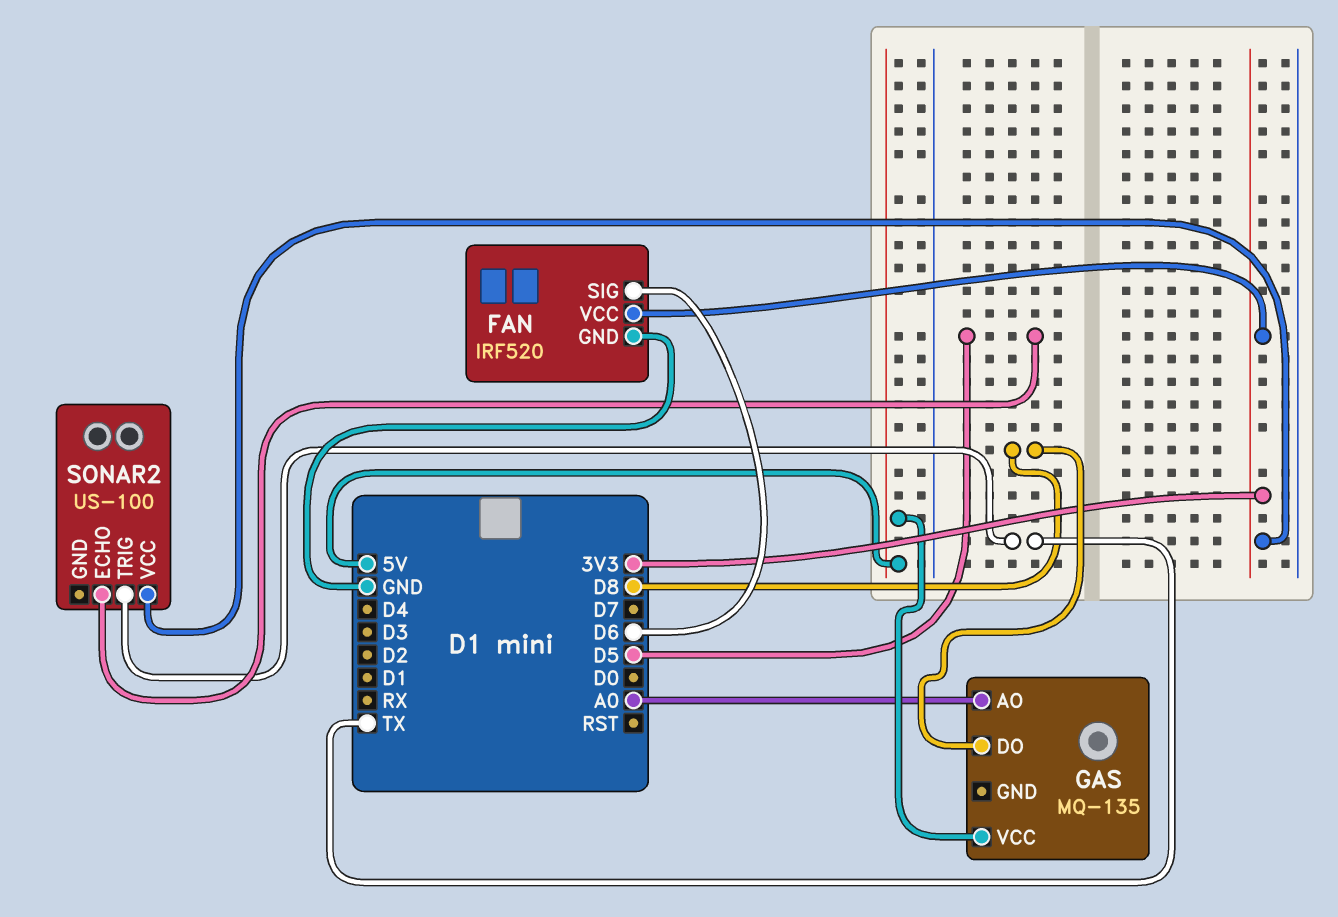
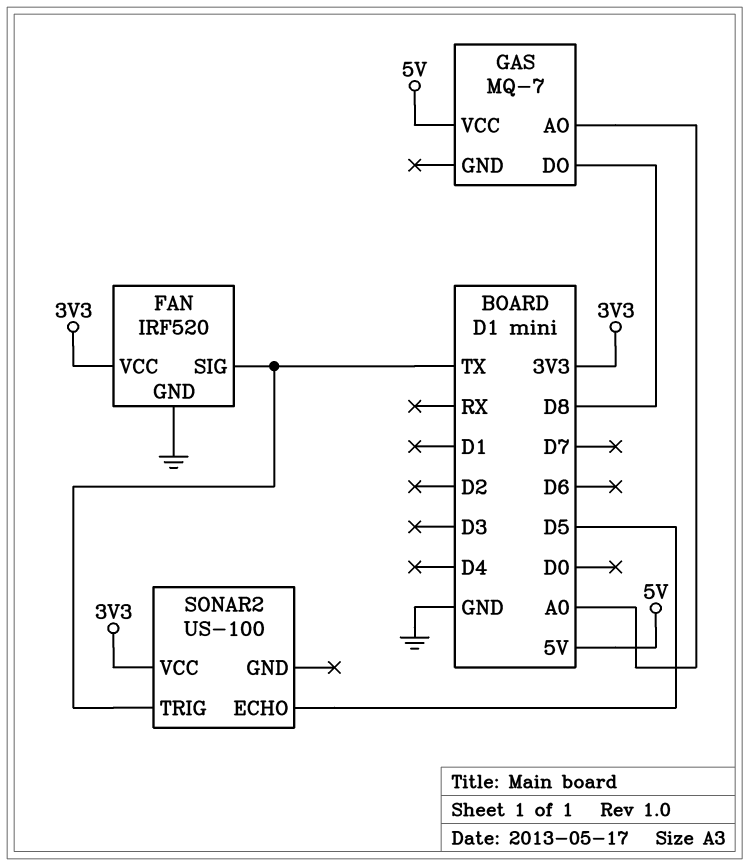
FAN pin SIG: D6 -> TX
GAS: MQ-135 -> MQ-7

